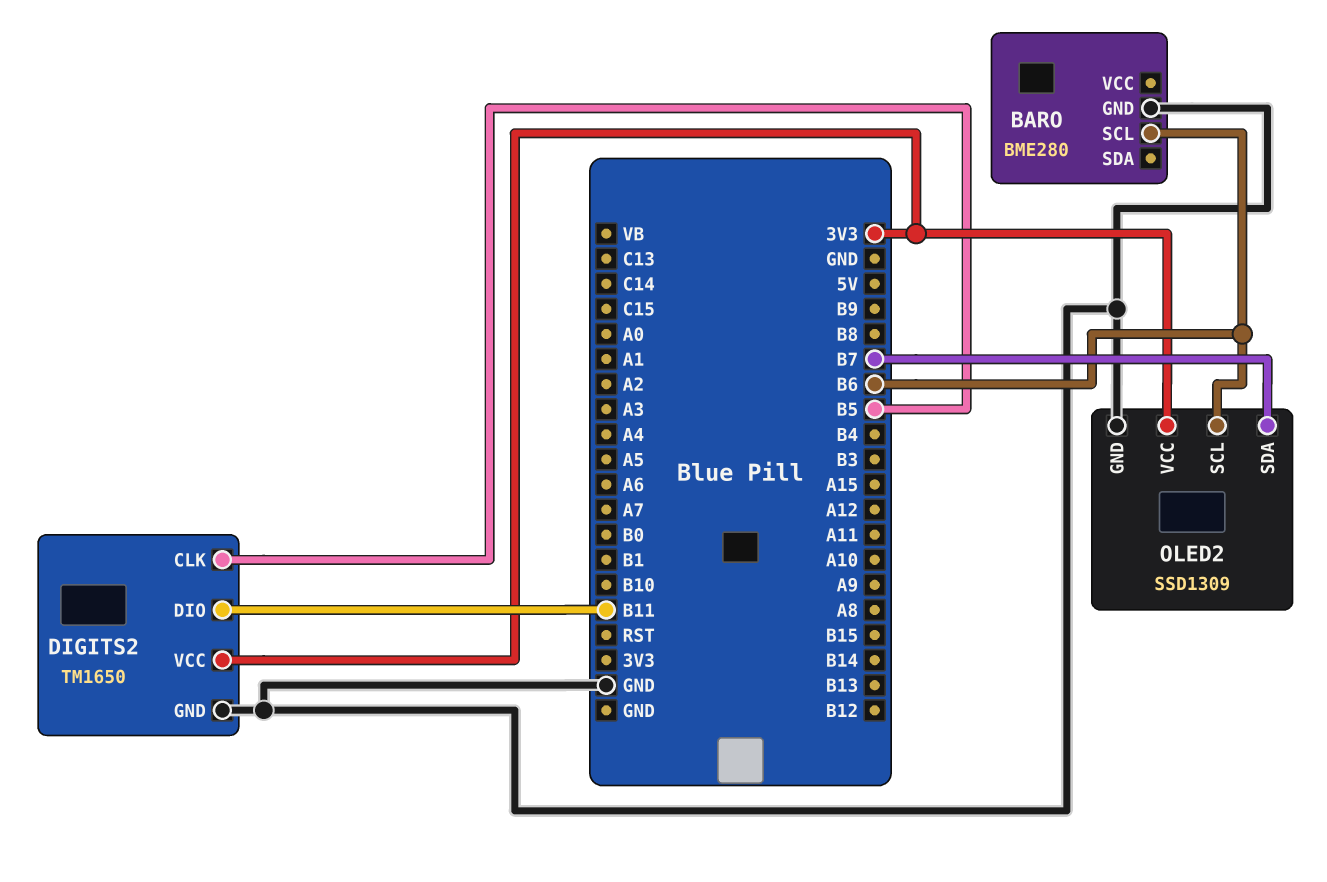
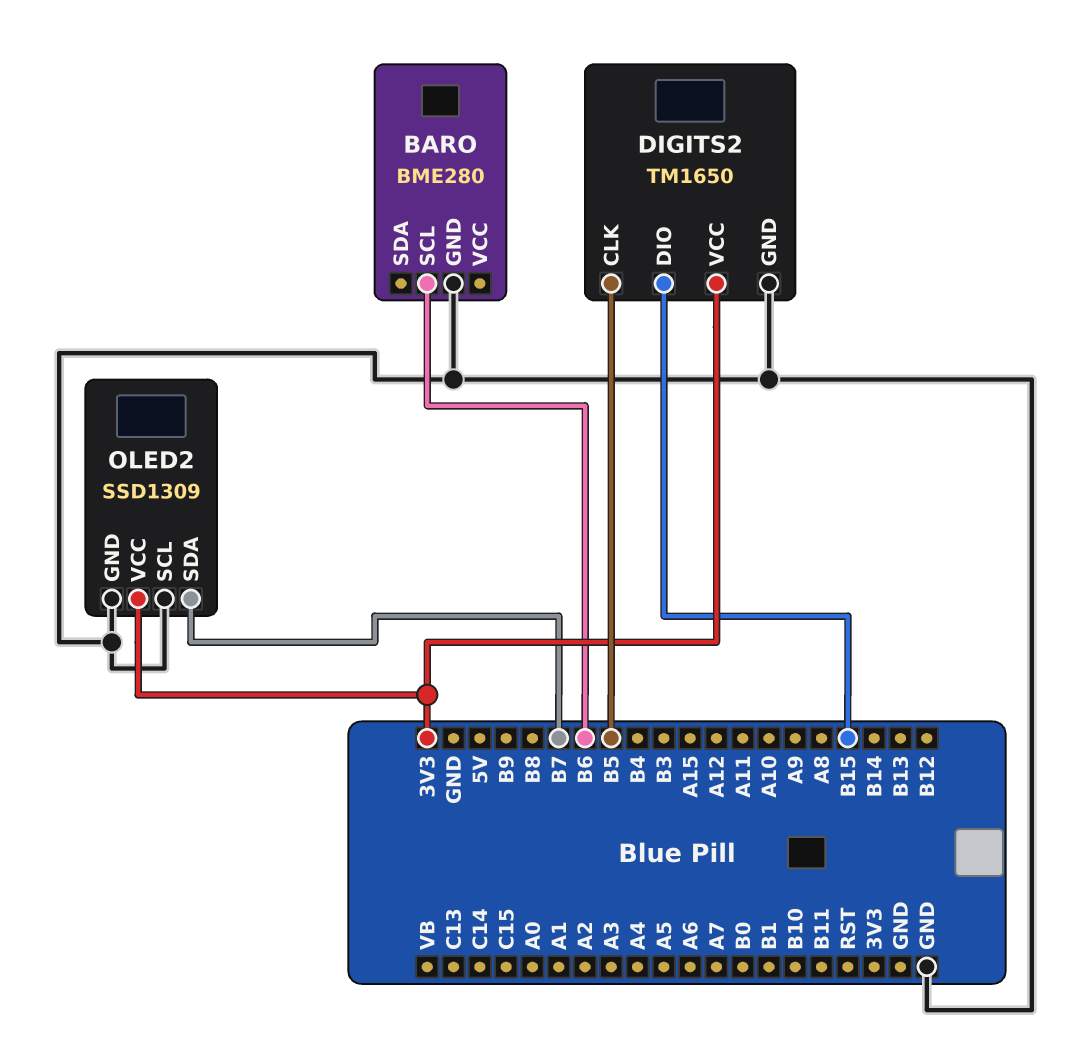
DIGITS2 pin DIO: B11 -> B15
OLED2 pin SCL: B6 -> GND

